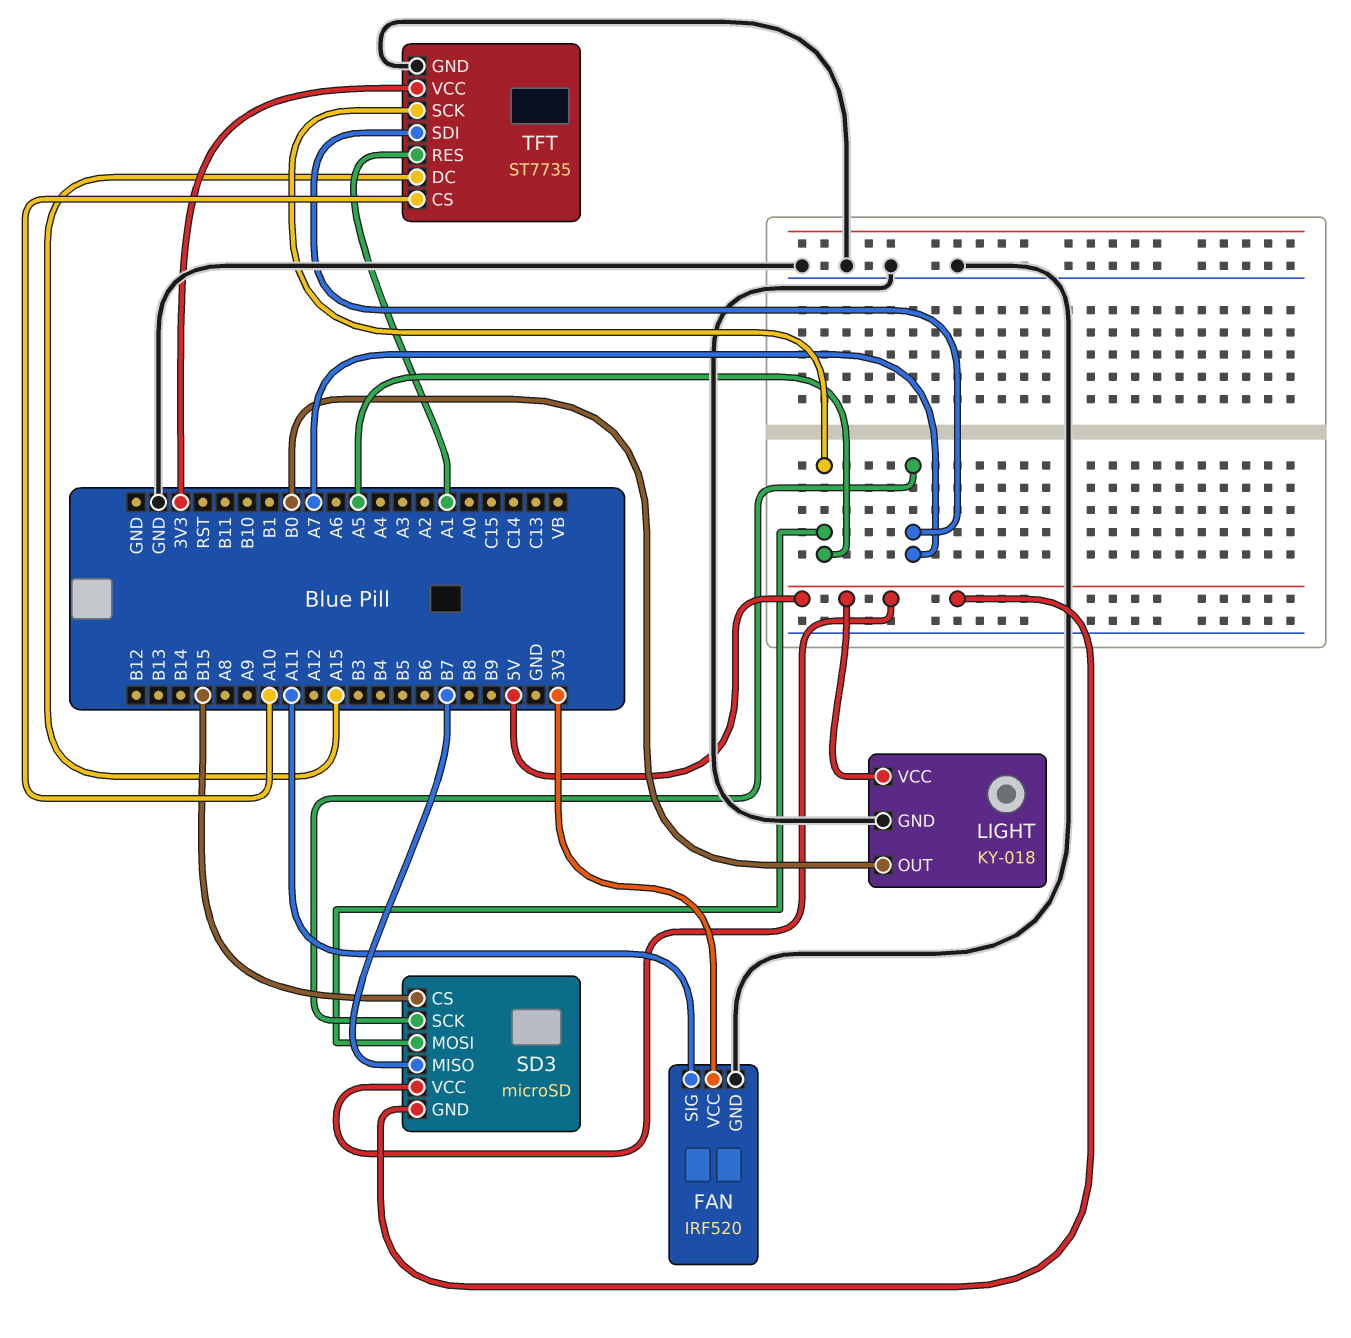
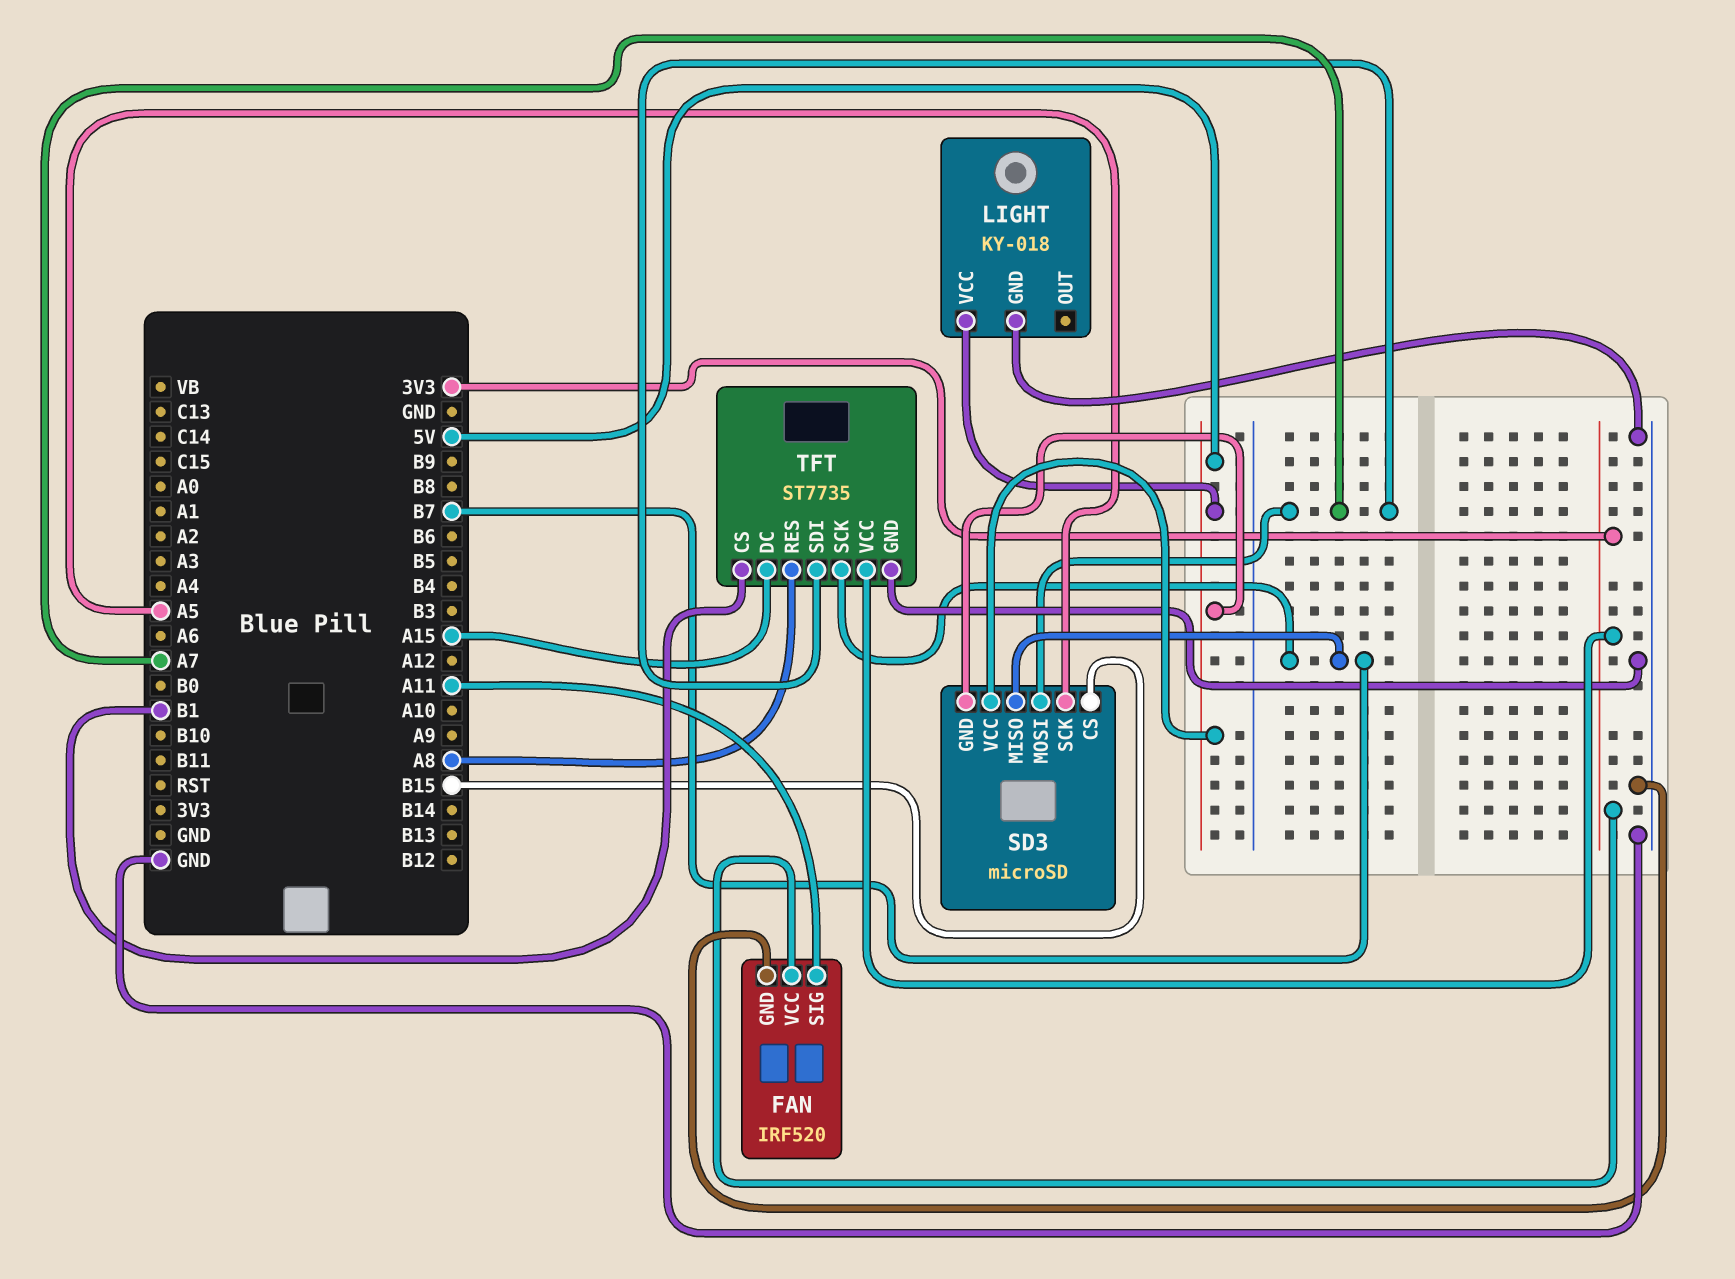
LIGHT pin OUT: B0 -> none
SD3 pin MOSI: A5 -> A7
SD3 pin SCK: A7 -> A5
TFT pin CS: A10 -> B1
TFT pin RES: A1 -> A8
TFT pin SCK: A5 -> B7

